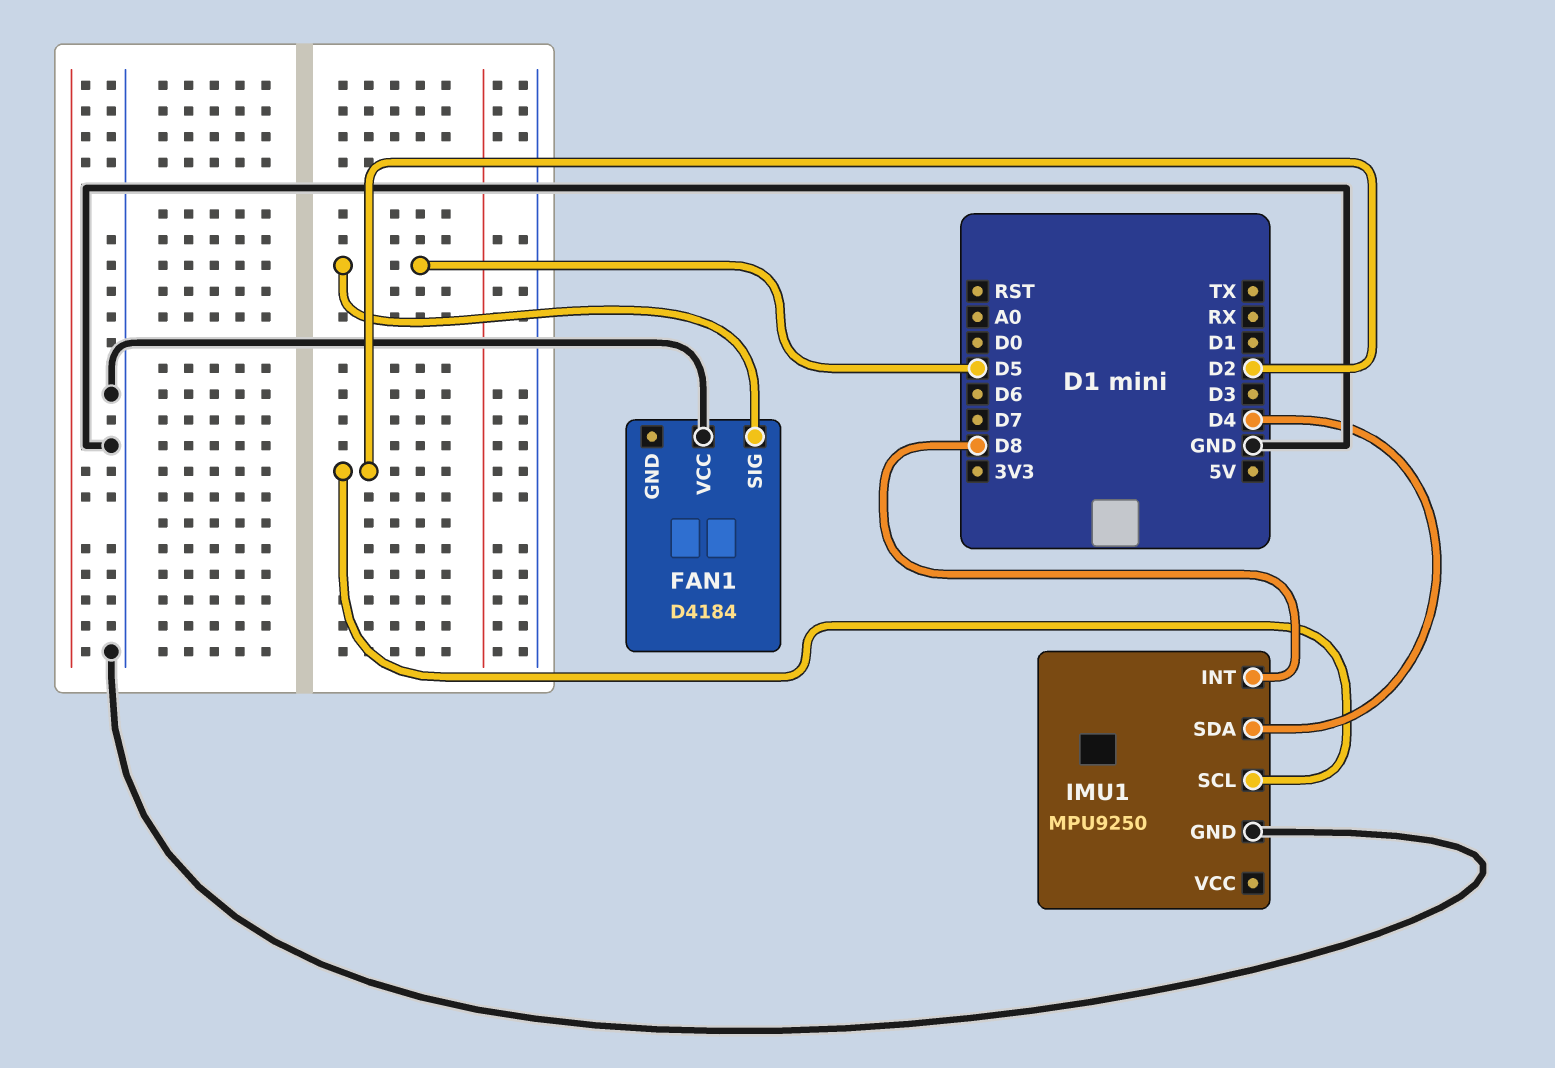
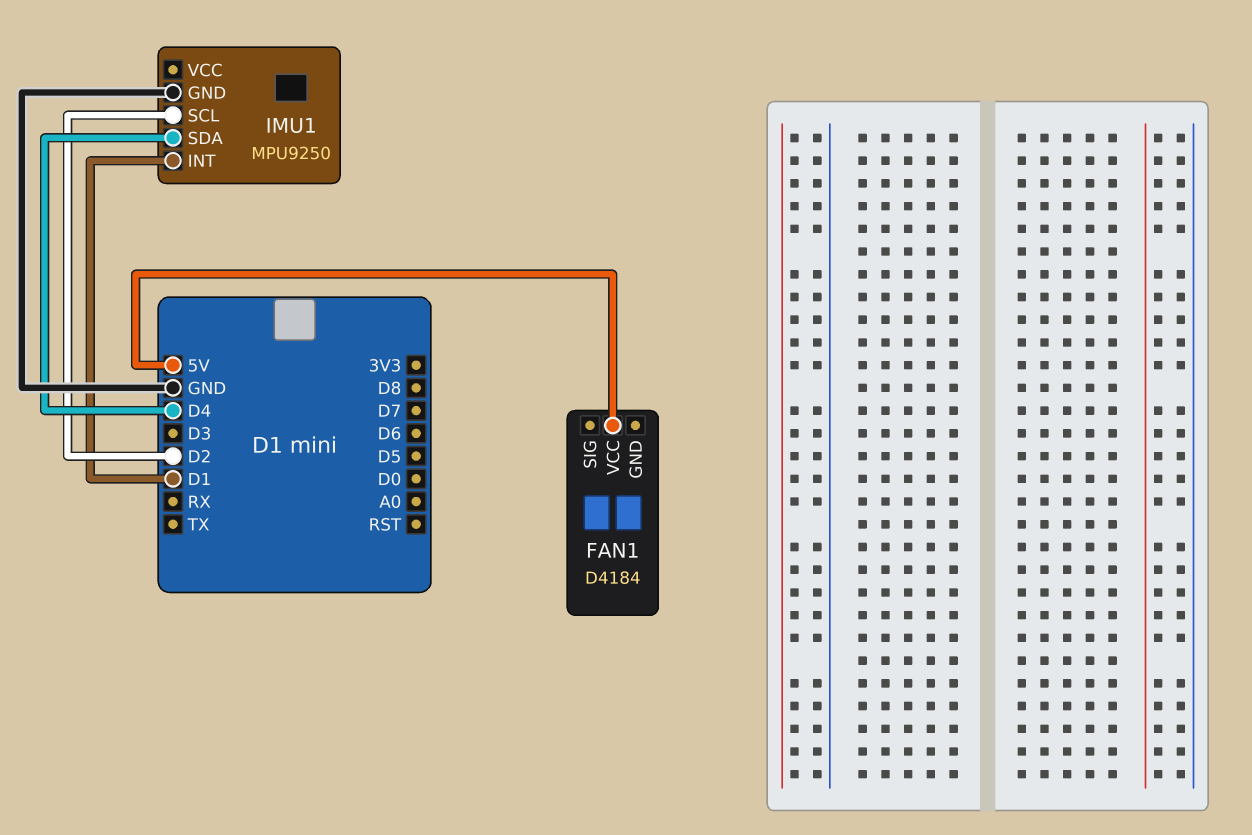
FAN1 pin SIG: D5 -> none
FAN1 pin VCC: GND -> 5V
IMU1 pin INT: D8 -> D1

